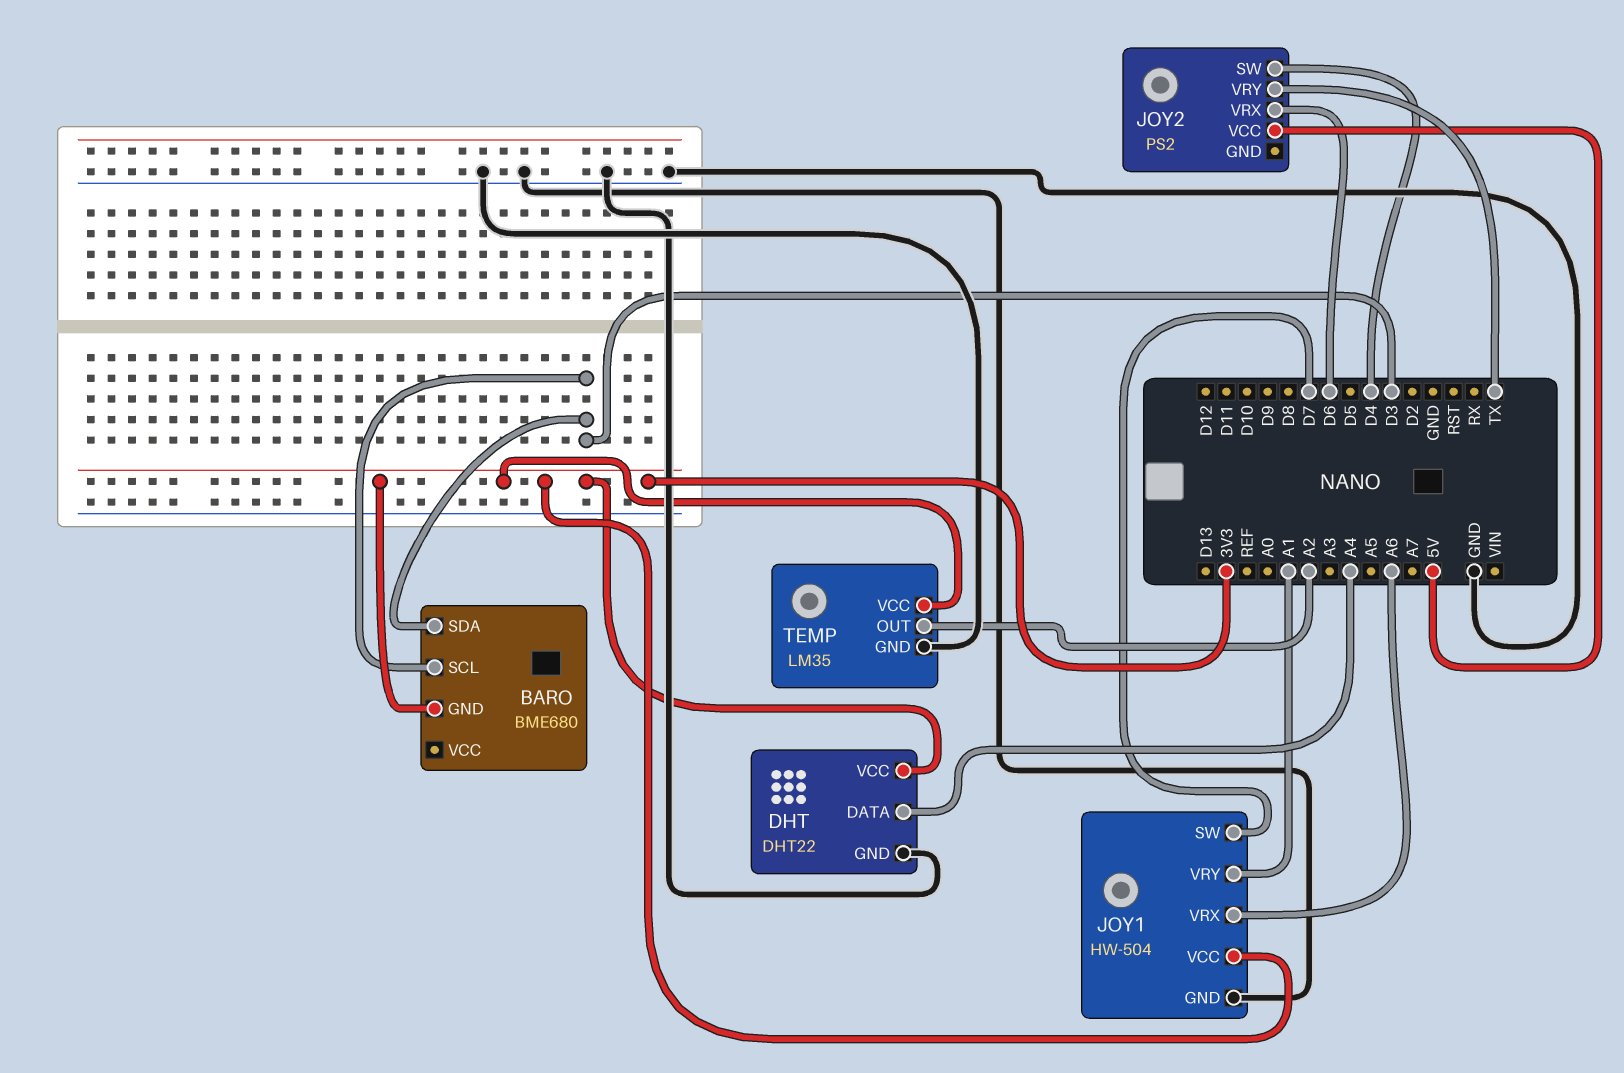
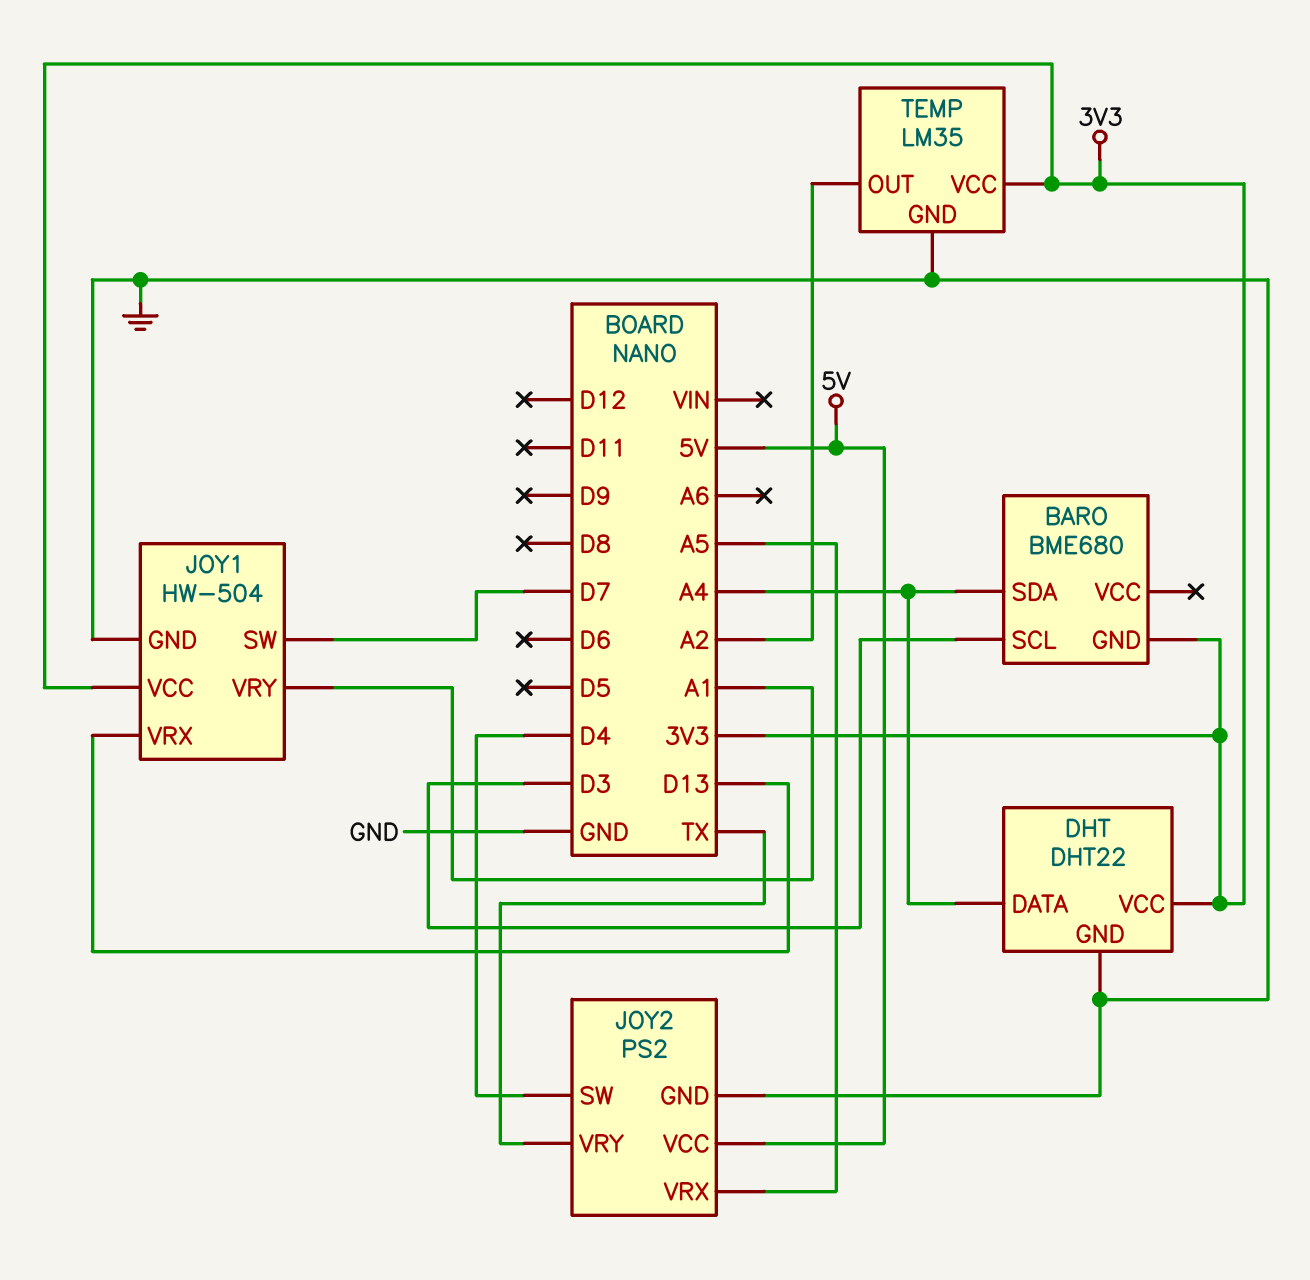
BARO pin SDA: D3 -> A4
JOY1 pin VRX: A6 -> D13
JOY2 pin GND: none -> GND
JOY2 pin VRX: D6 -> A5

